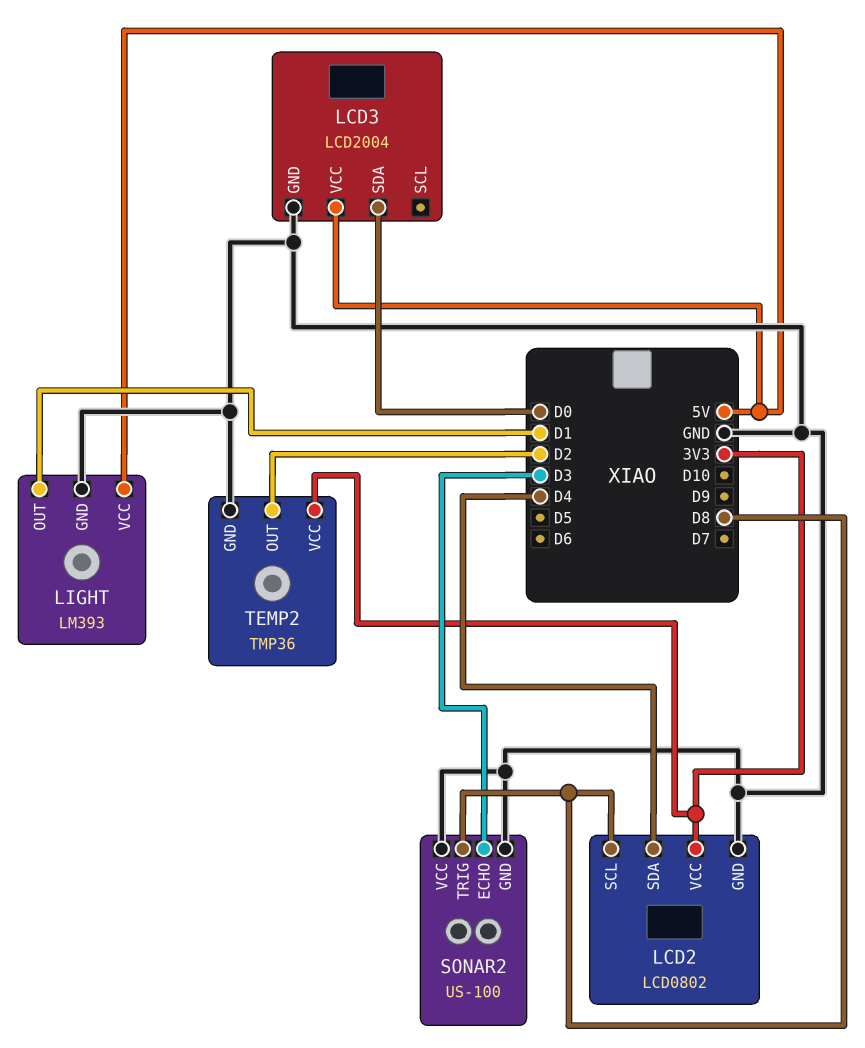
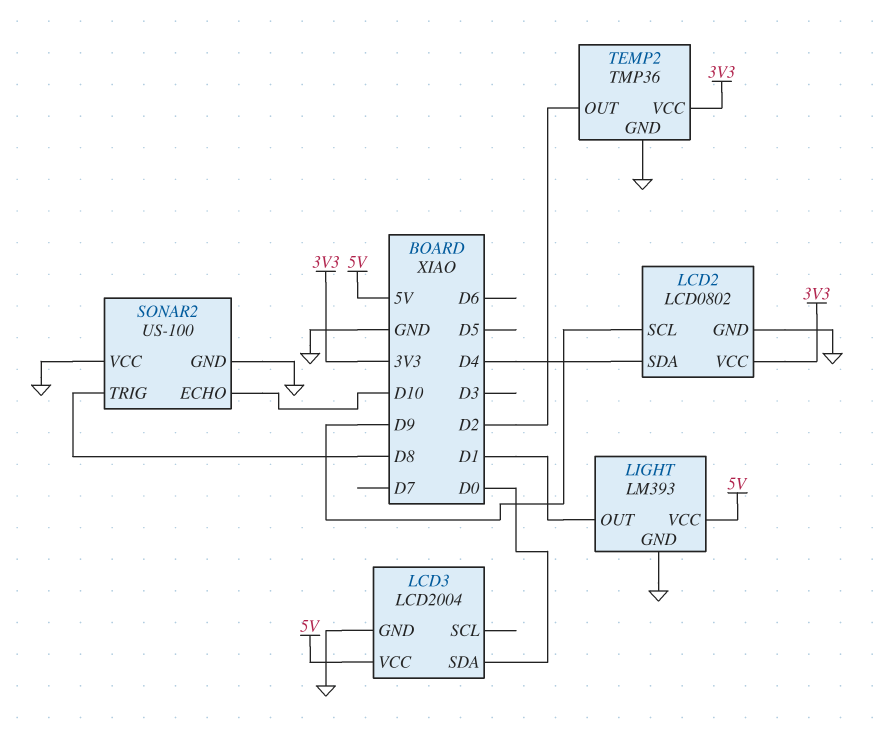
LCD2 pin SCL: D8 -> D9
SONAR2 pin ECHO: D3 -> D10

